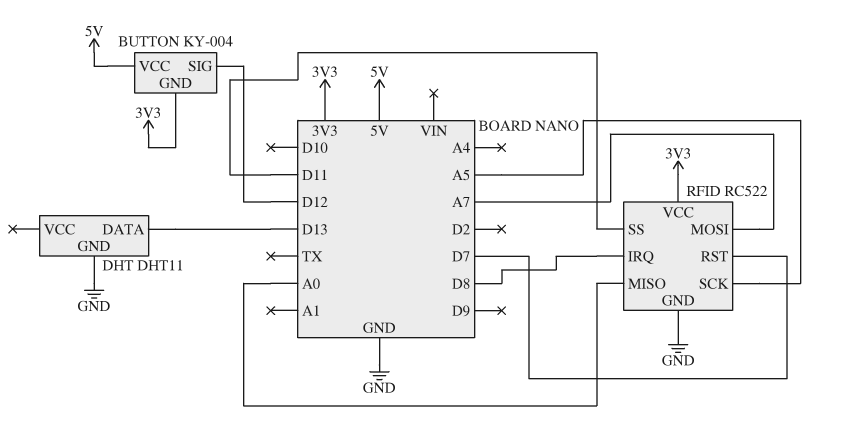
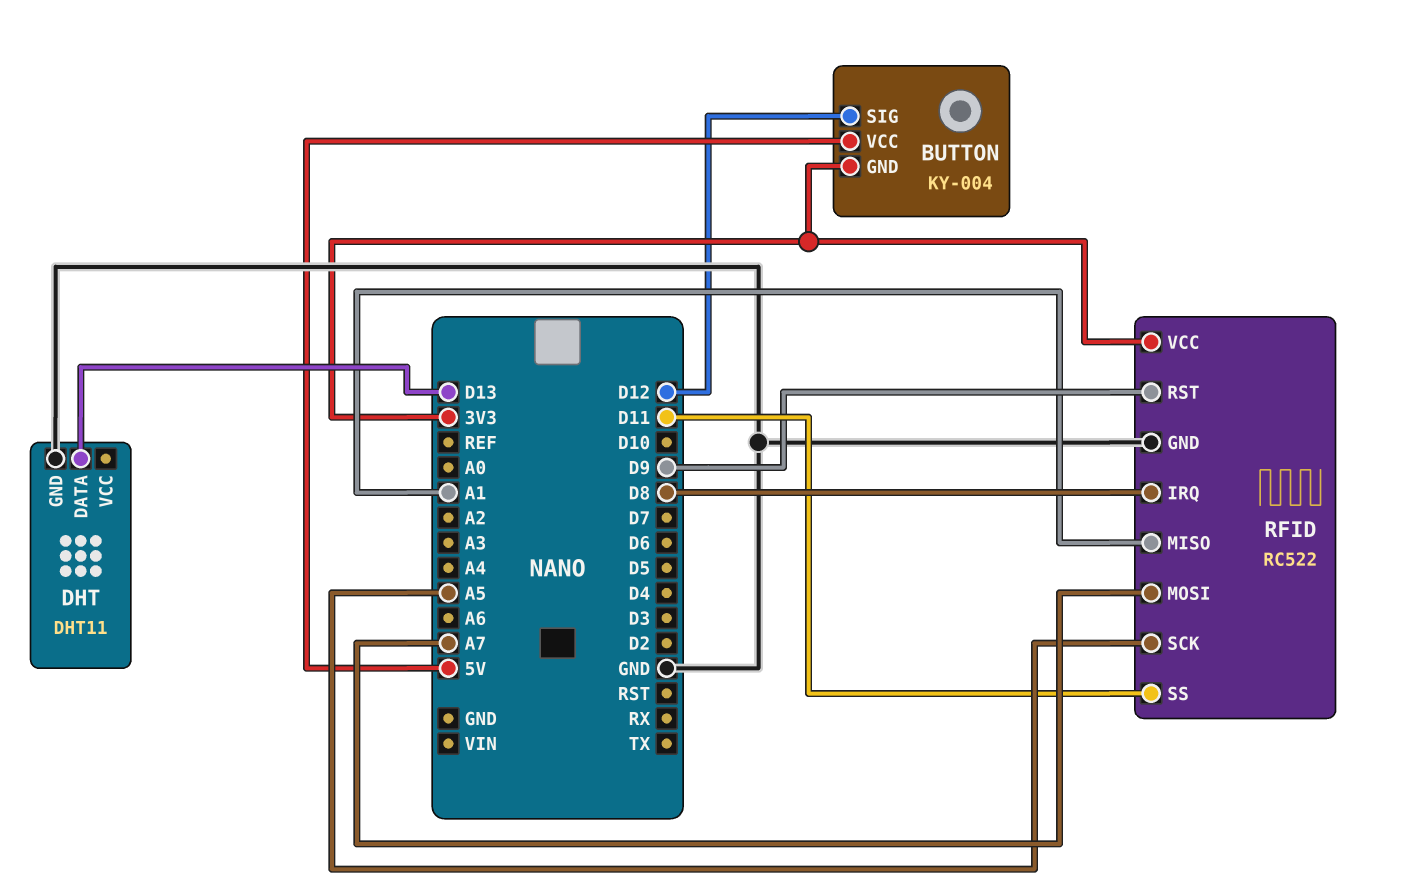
RFID pin MISO: A0 -> A1
RFID pin RST: D7 -> D9

